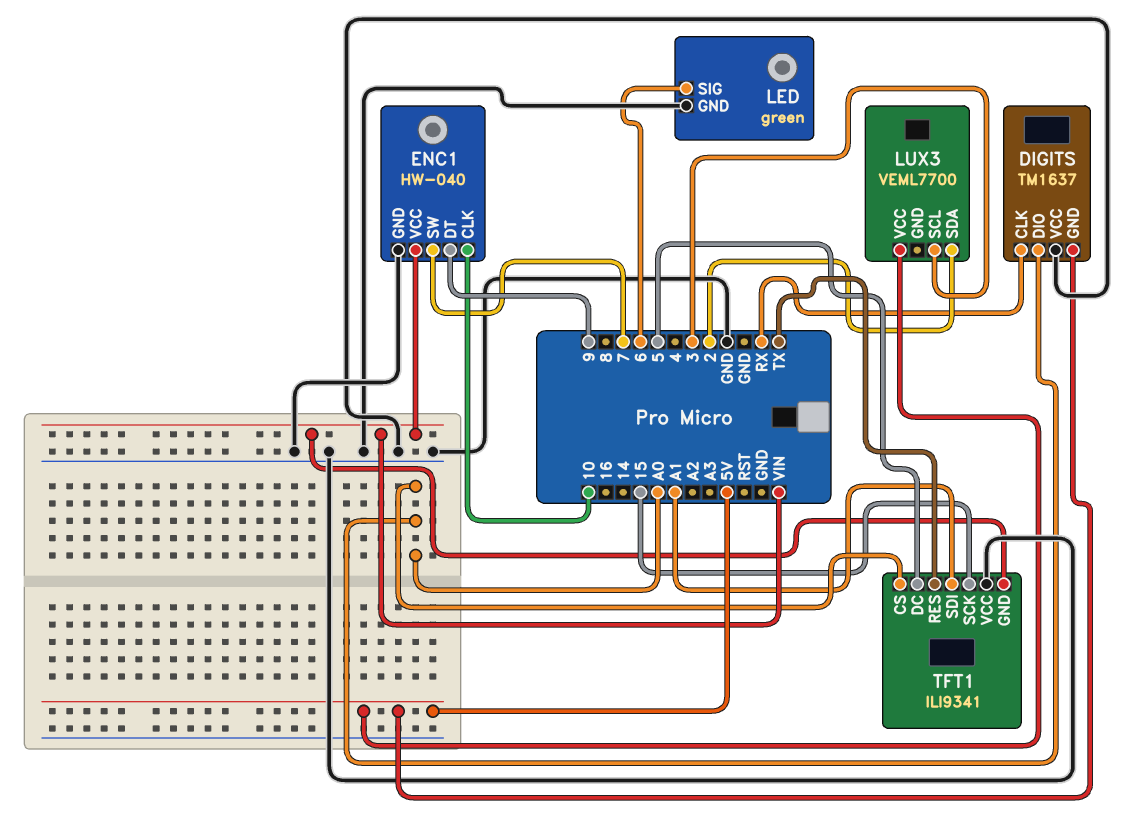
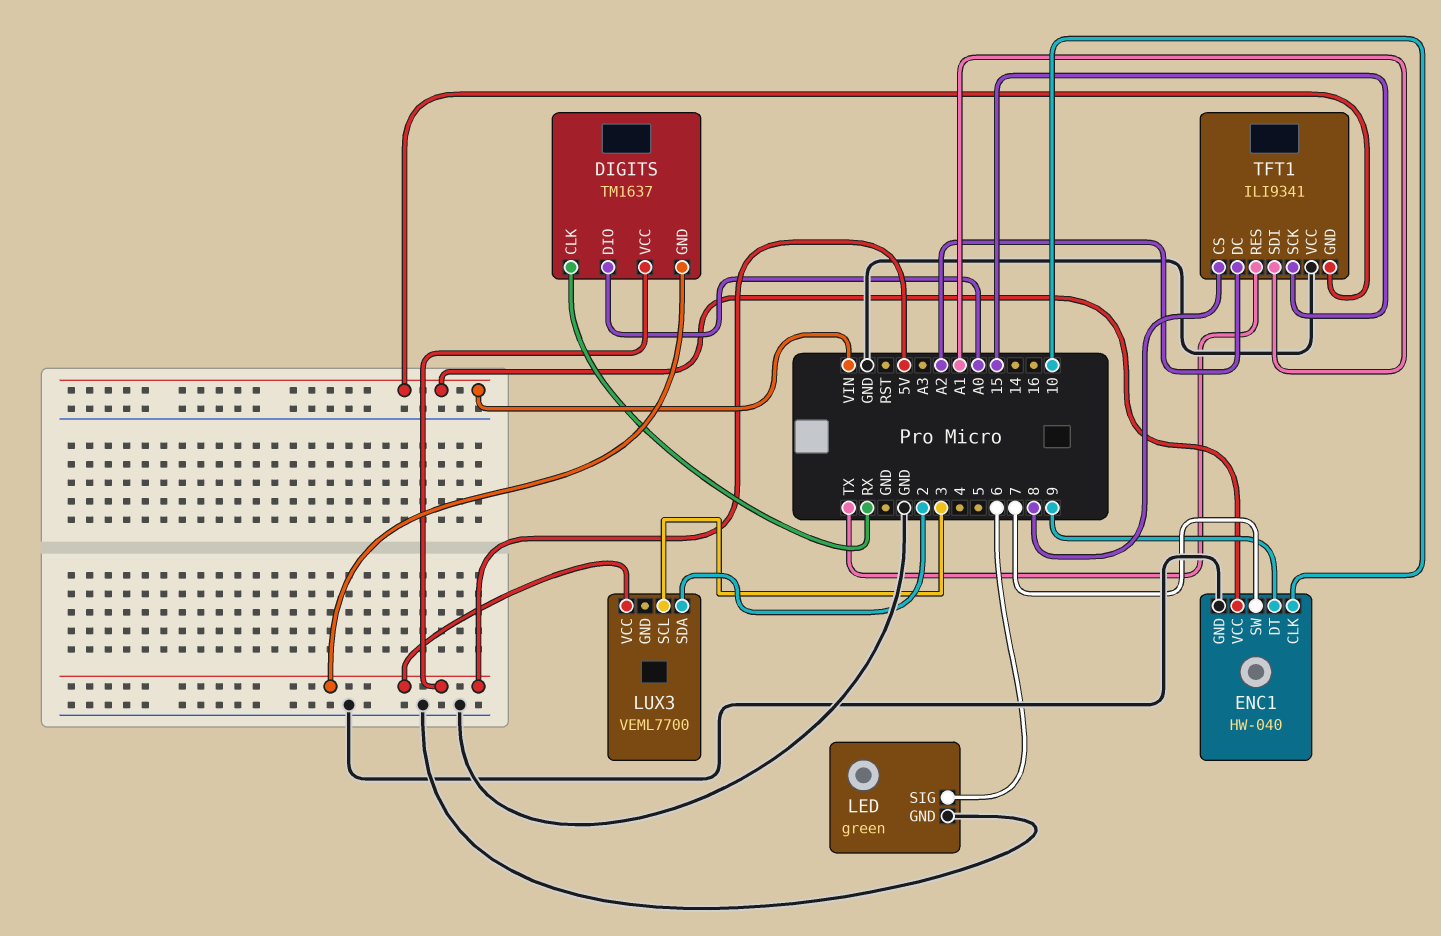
DIGITS pin VCC: GND -> 5V
TFT1 pin CS: A0 -> 8
TFT1 pin DC: 5 -> A2

